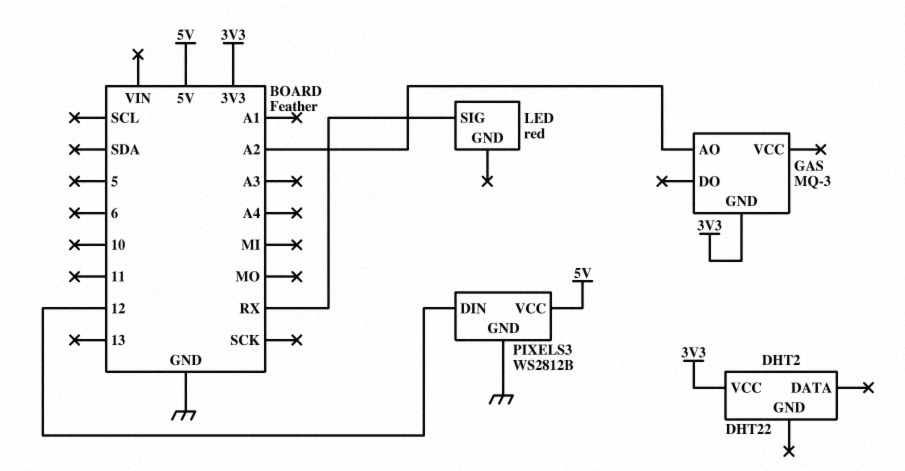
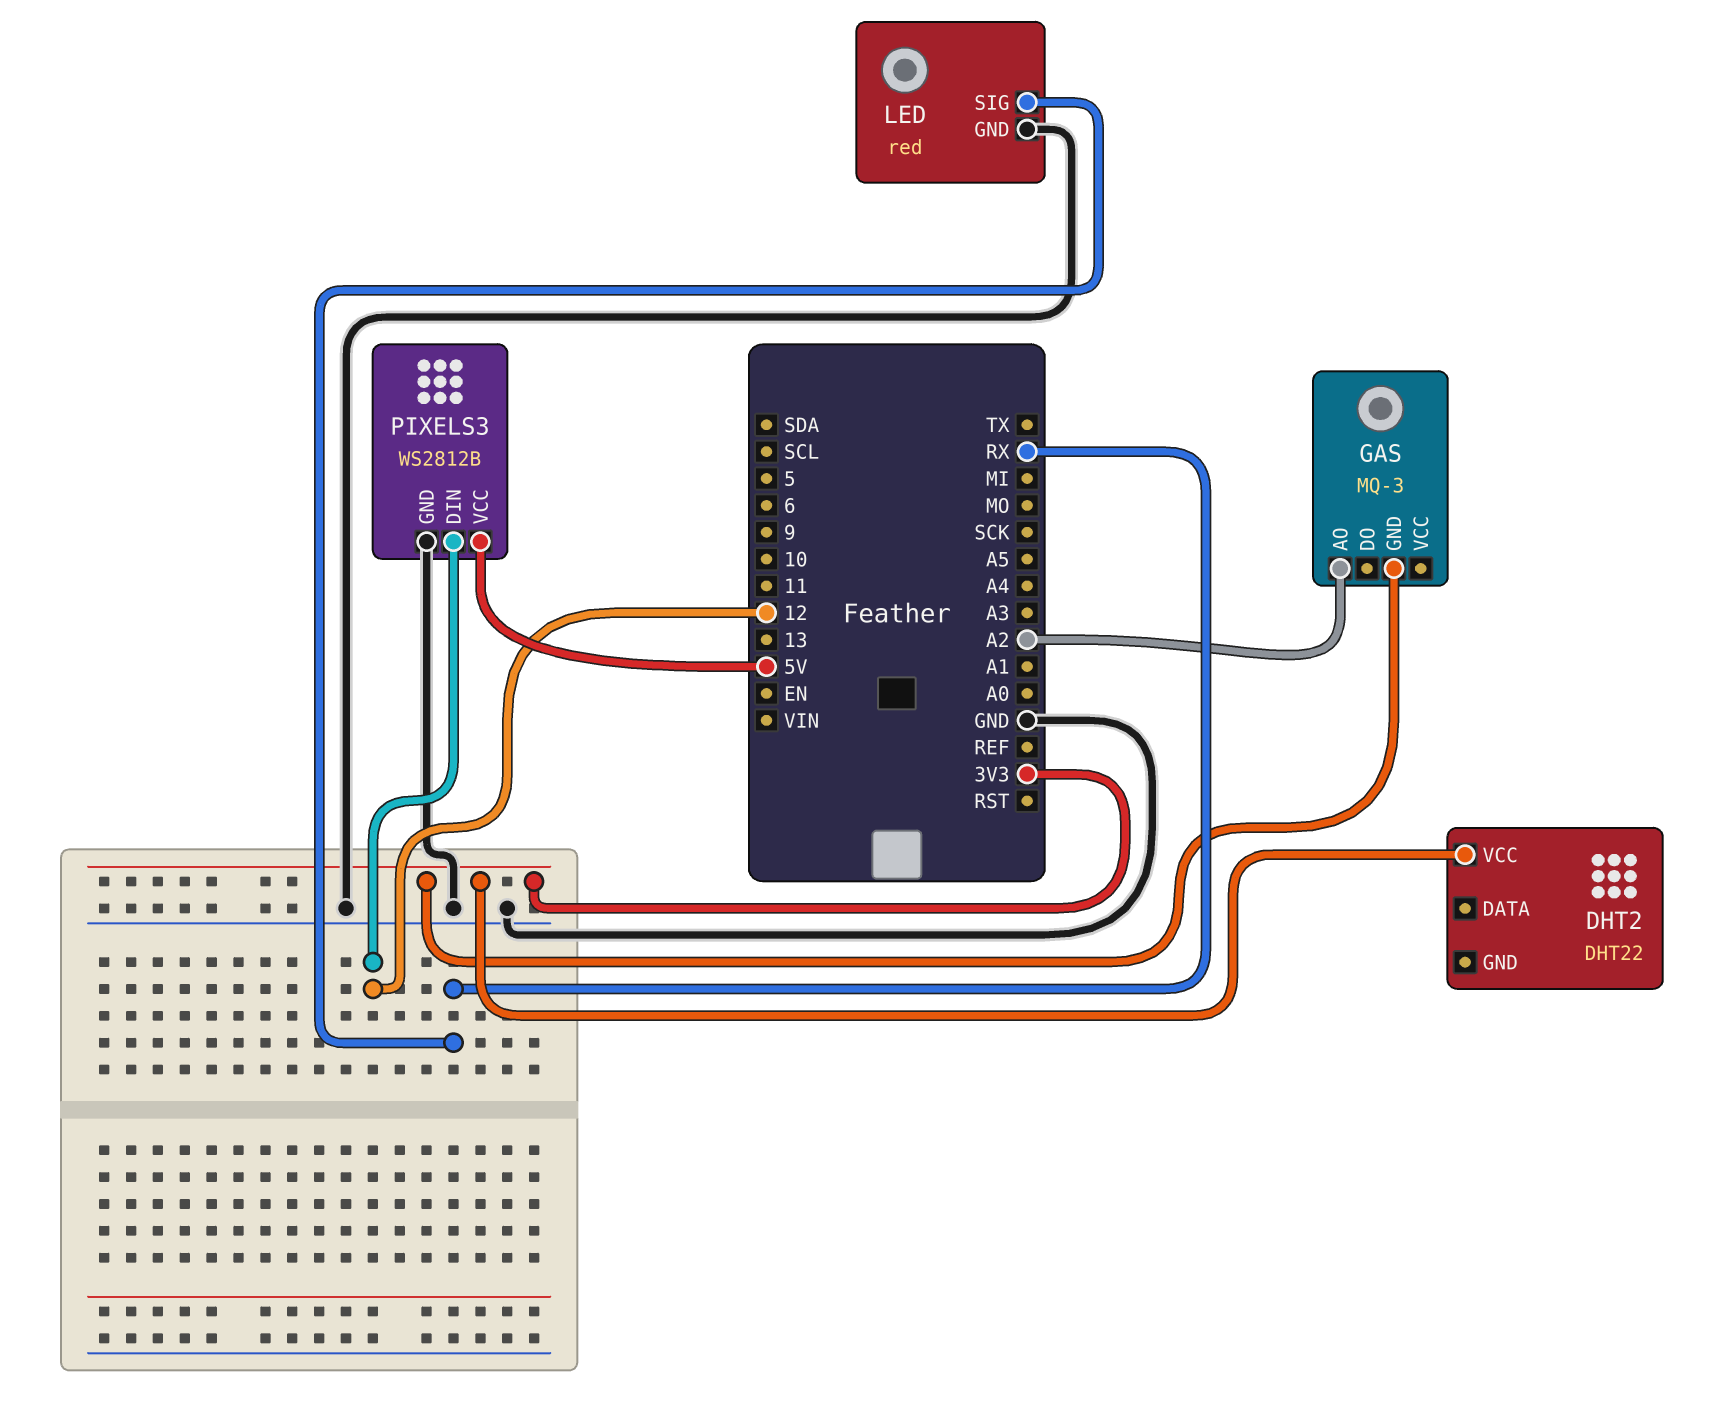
LED pin GND: none -> GND

